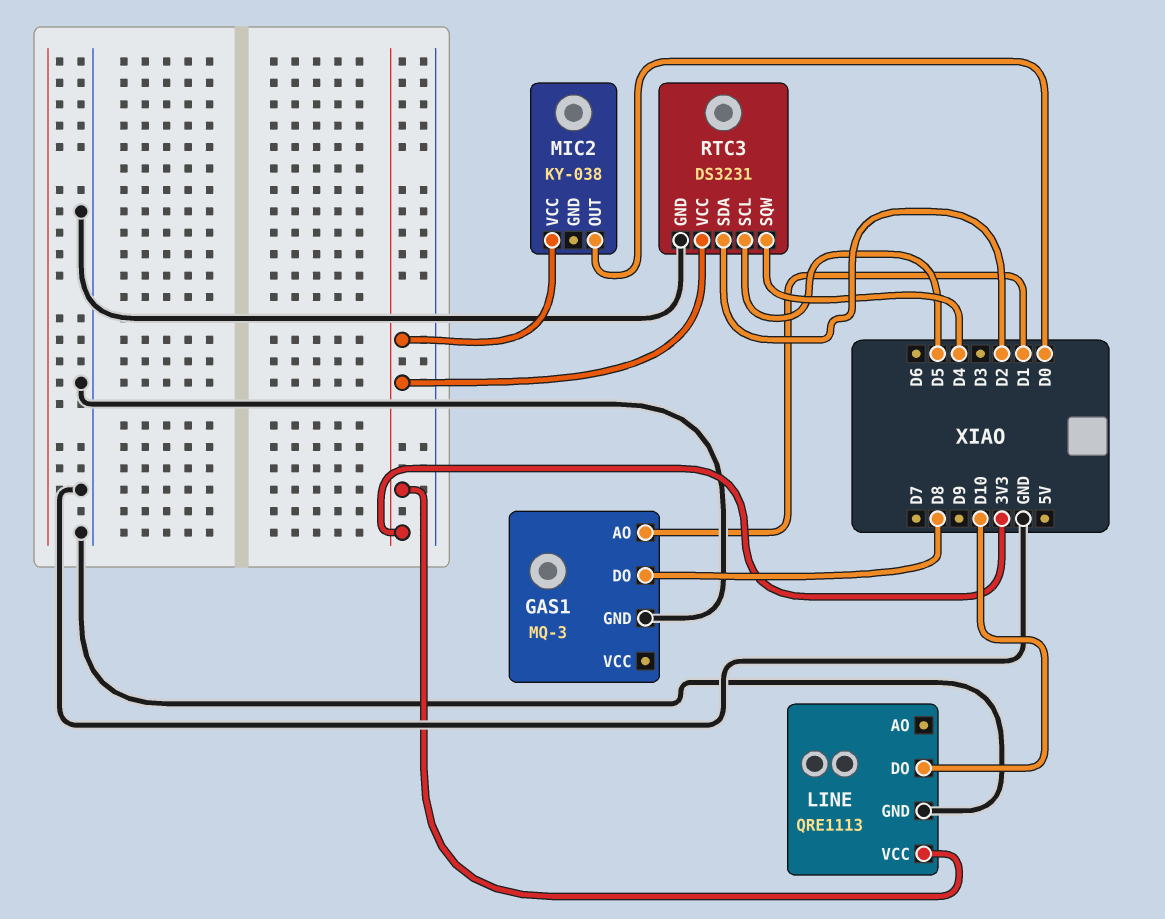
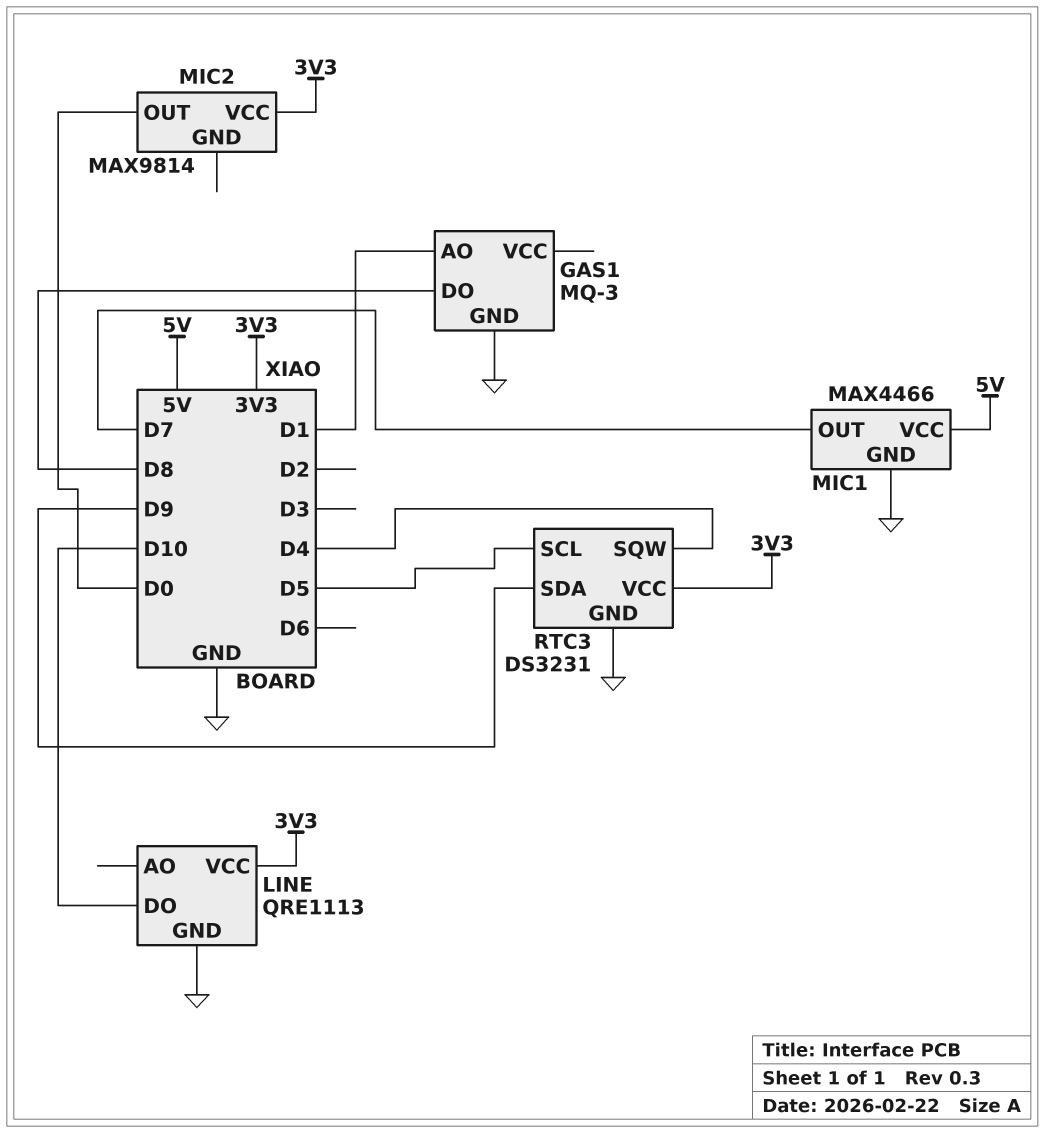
MIC1: none -> MAX4466
MIC1 pin GND: none -> GND
MIC1 pin OUT: none -> D7
MIC1 pin VCC: none -> 5V
MIC2: KY-038 -> MAX9814
RTC3 pin SDA: D2 -> D9

